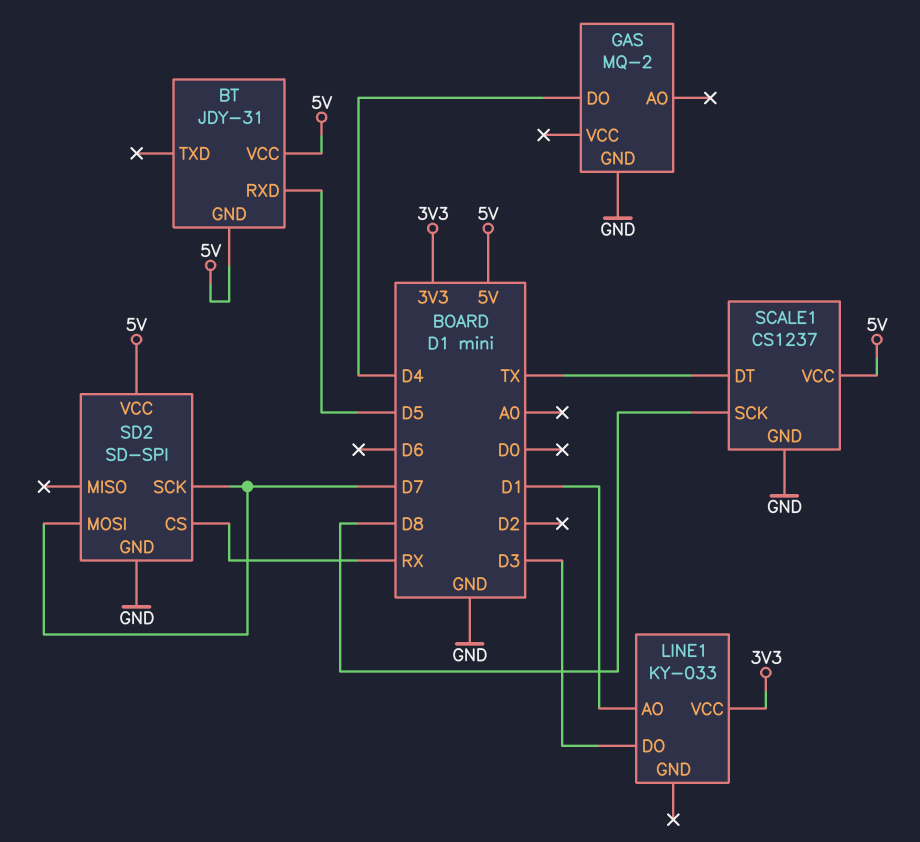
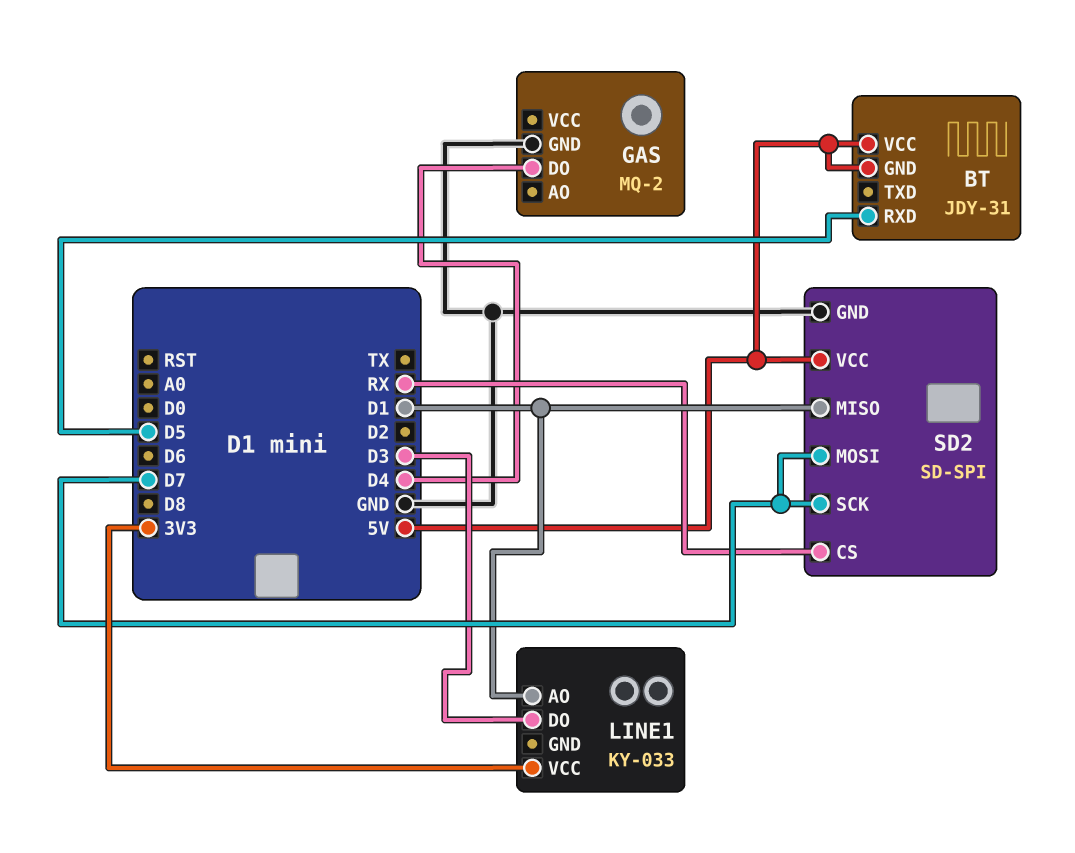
SCALE1: CS1237 -> none
SCALE1 pin DT: TX -> none
SCALE1 pin GND: GND -> none
SCALE1 pin SCK: D8 -> none
SCALE1 pin VCC: 5V -> none
SD2 pin MISO: none -> D1

